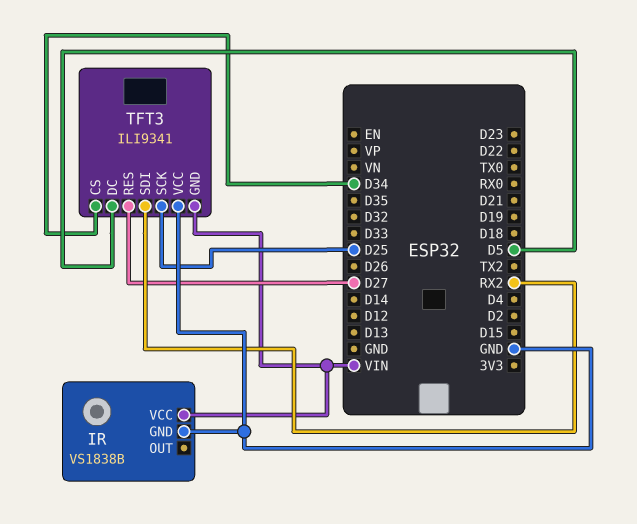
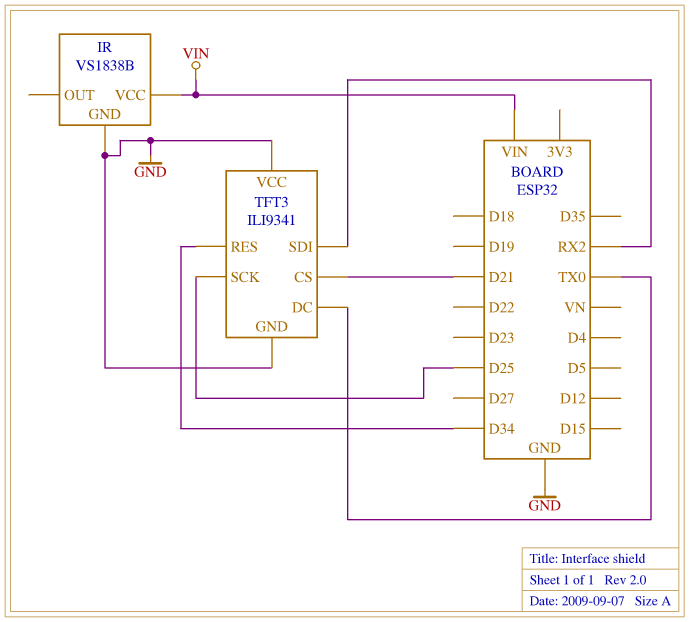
TFT3 pin CS: D34 -> D21
TFT3 pin DC: D5 -> TX0
TFT3 pin GND: VIN -> GND
TFT3 pin RES: D27 -> D34

